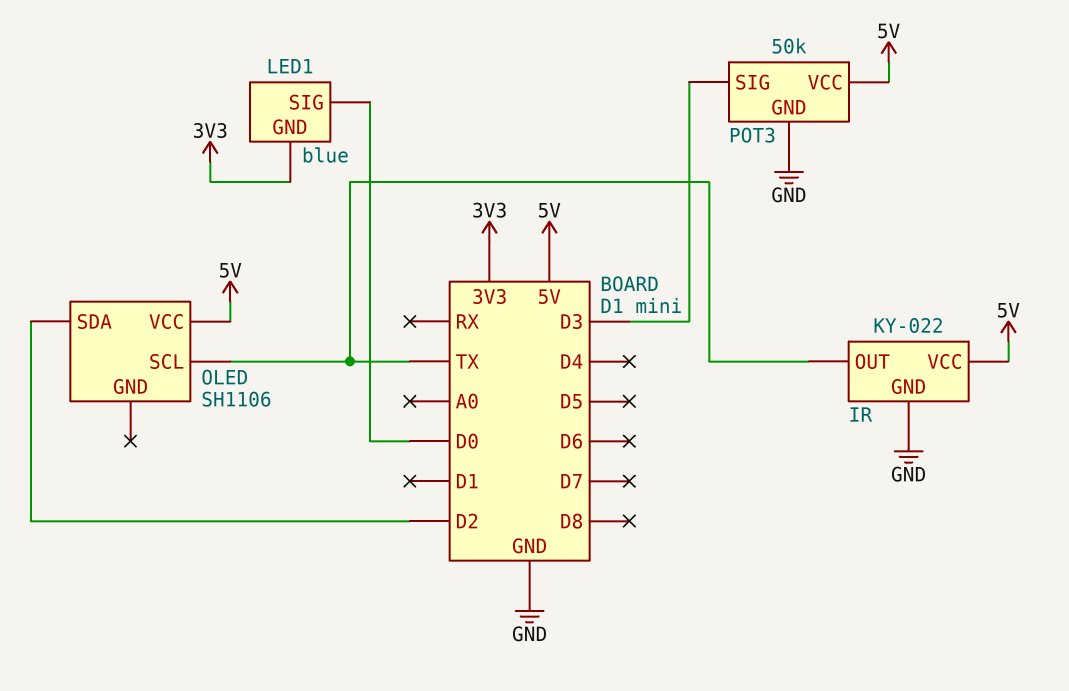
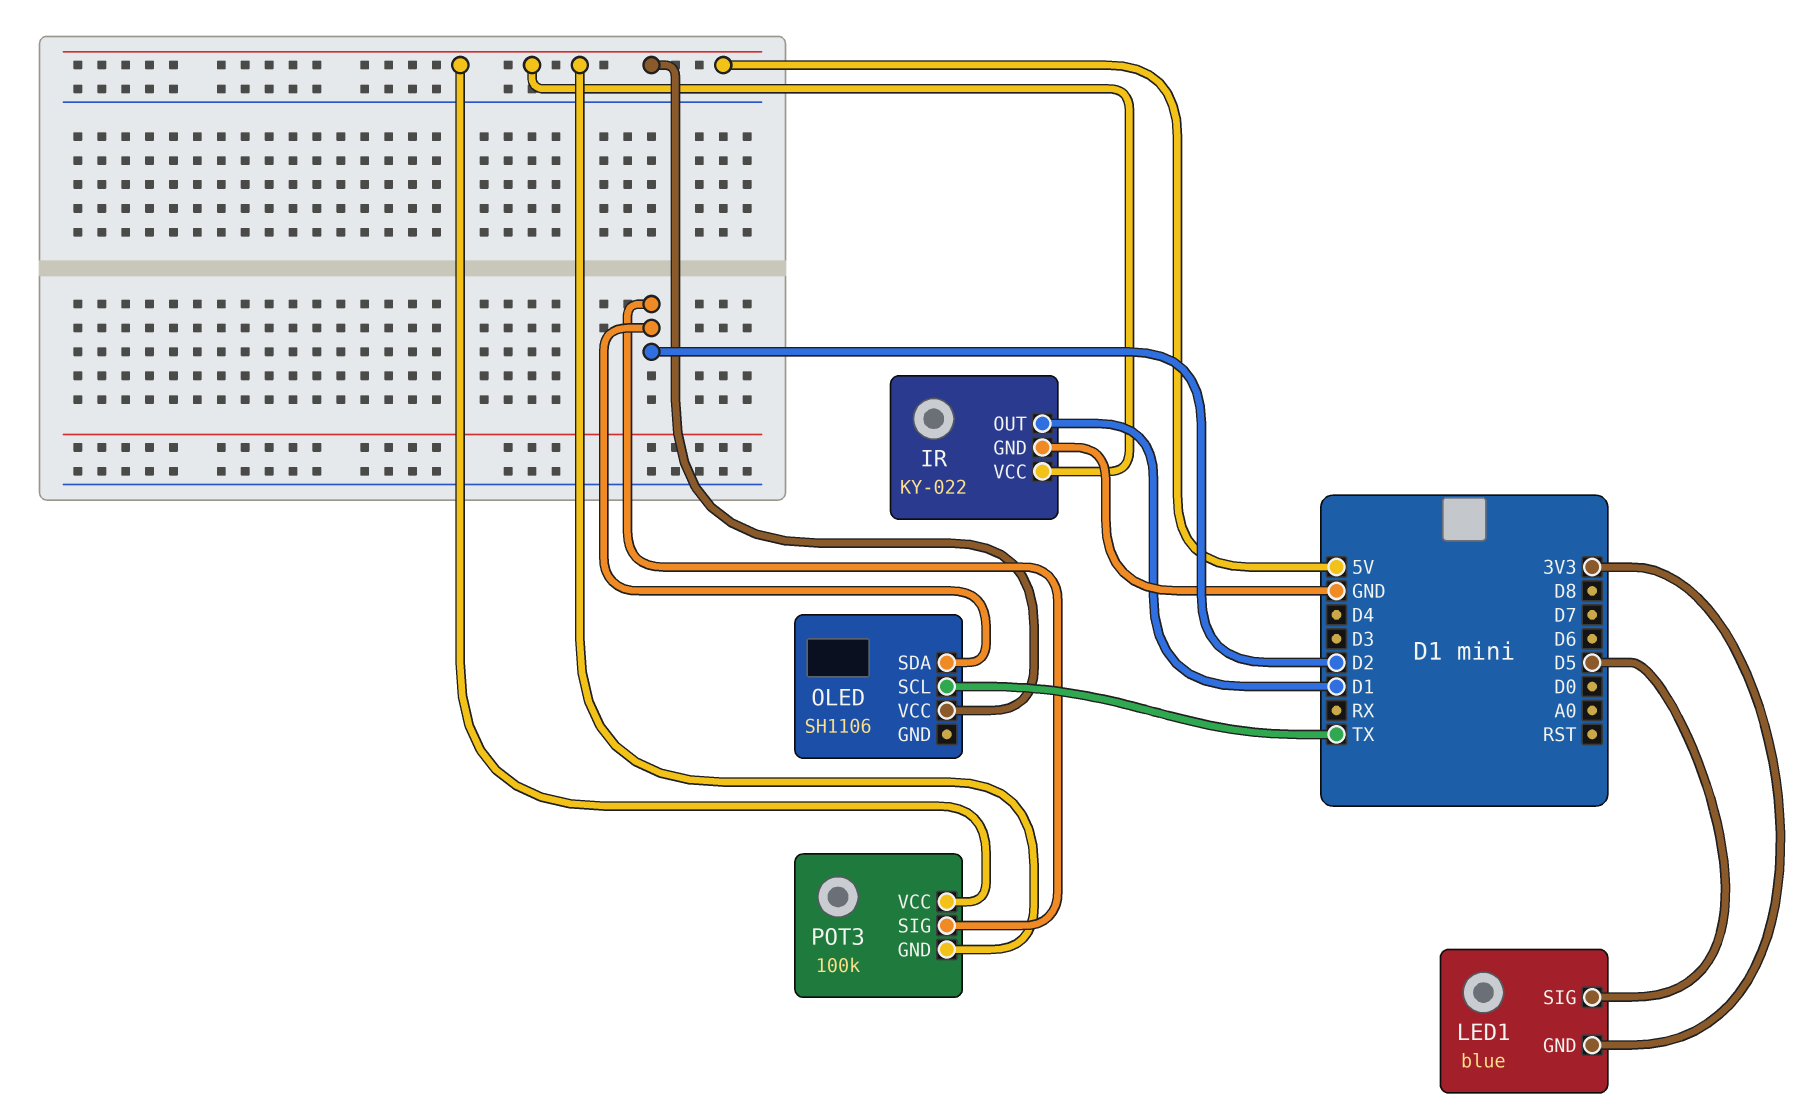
IR pin OUT: TX -> D1
LED1 pin SIG: D0 -> D5
POT3: 50k -> 100k
POT3 pin GND: GND -> 5V
POT3 pin SIG: D3 -> D2

